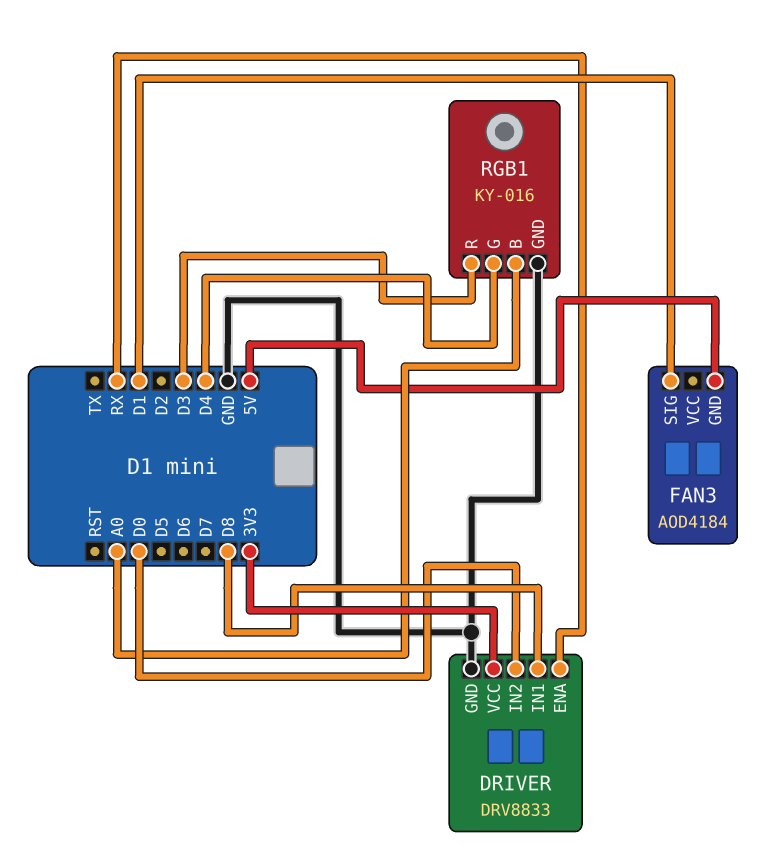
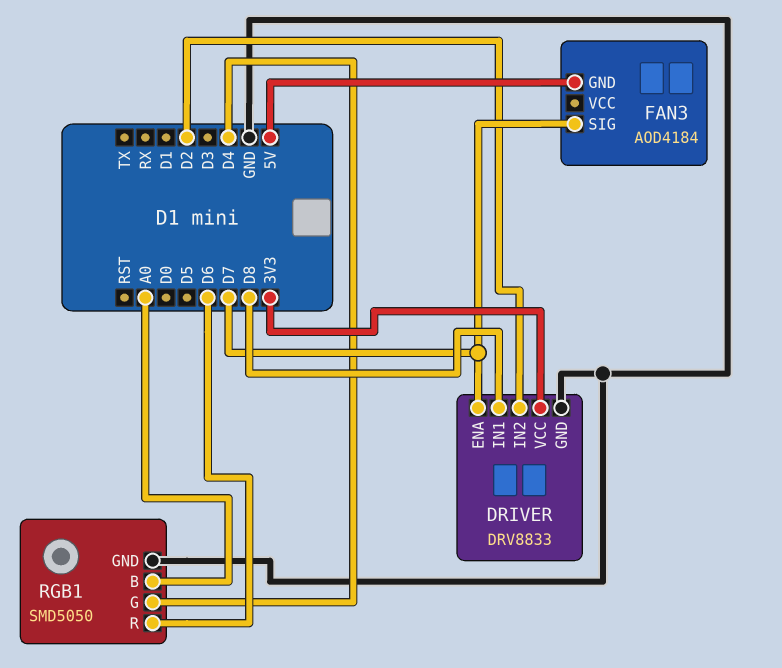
DRIVER pin ENA: RX -> D7
DRIVER pin IN2: D0 -> D2
FAN3 pin SIG: D1 -> D7
RGB1: KY-016 -> SMD5050
RGB1 pin R: D3 -> D6

